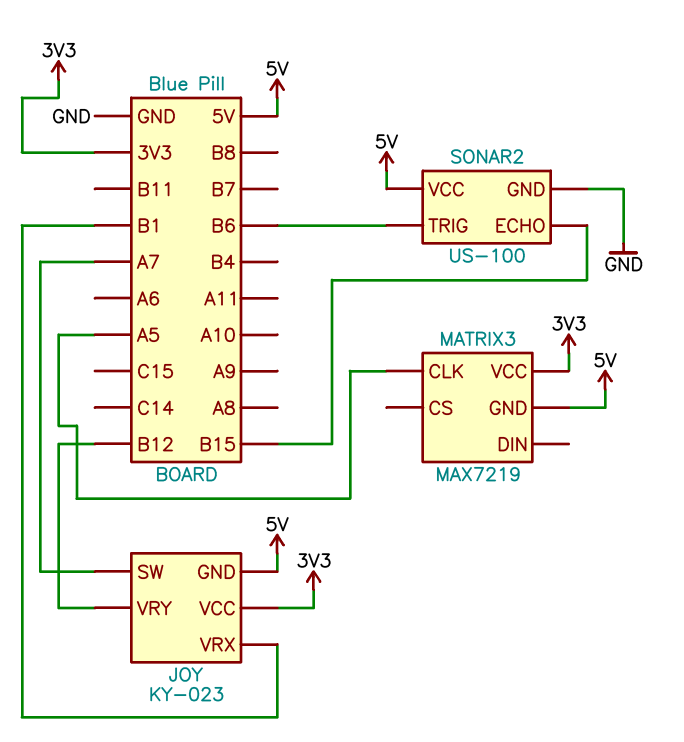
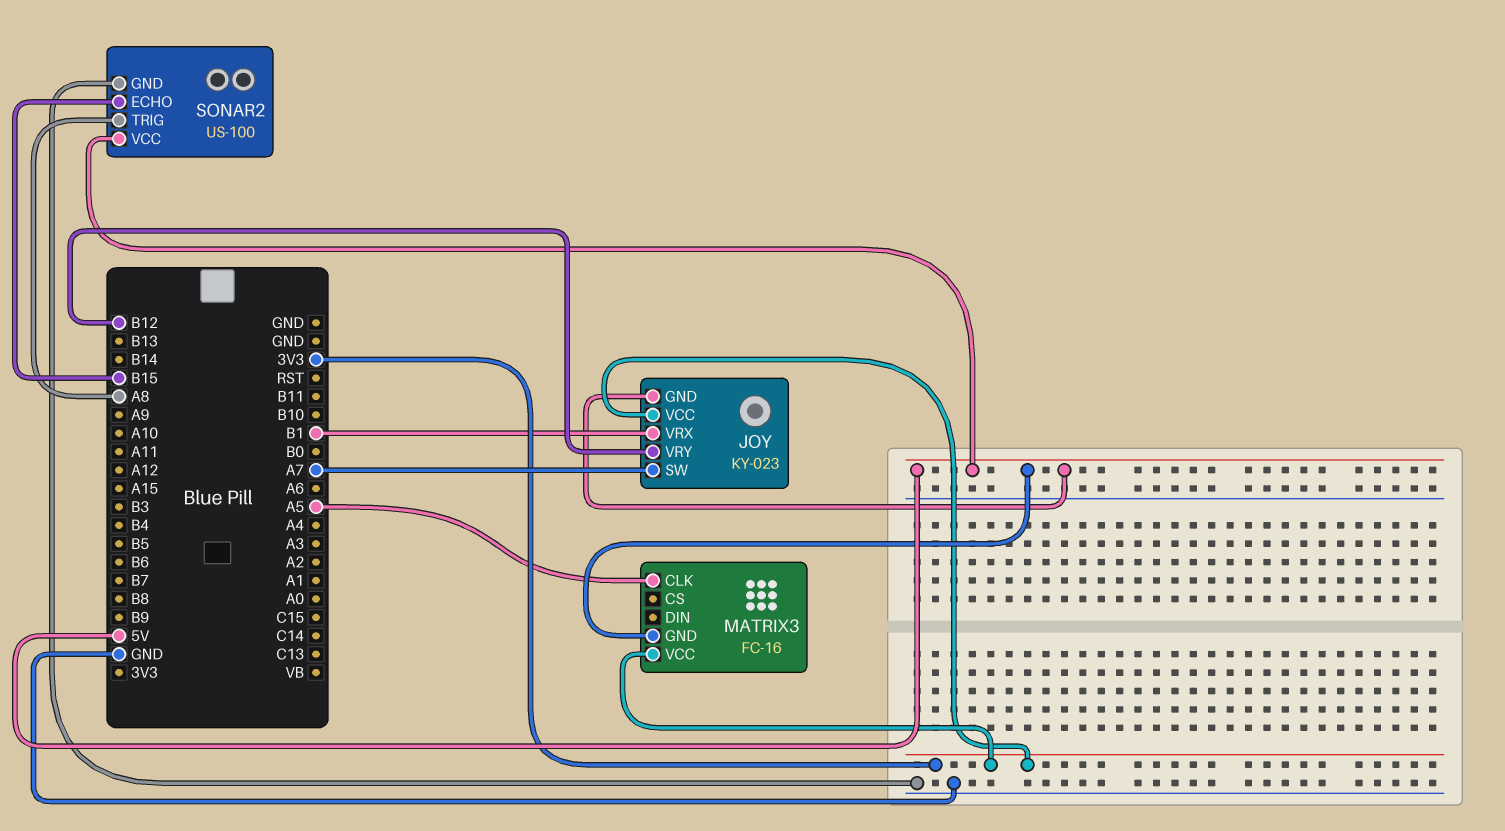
MATRIX3: MAX7219 -> FC-16
SONAR2 pin TRIG: B6 -> A8

